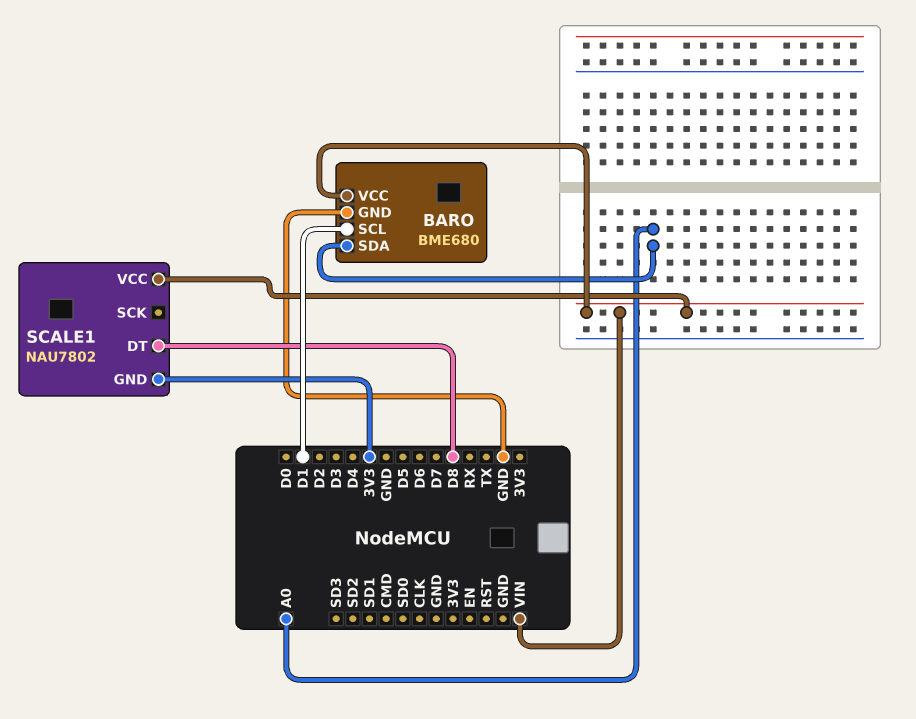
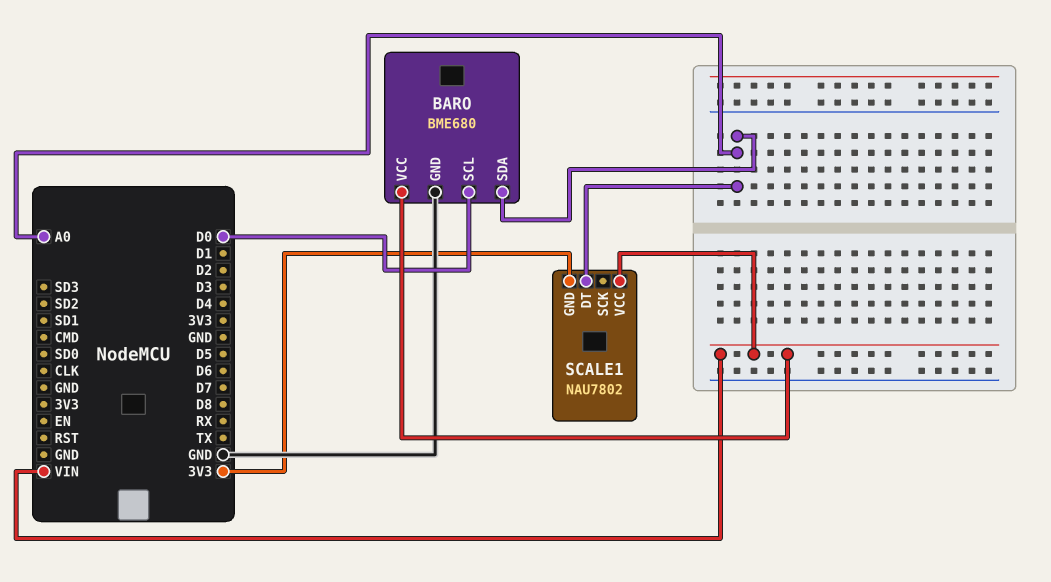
BARO pin SCL: D1 -> D0
SCALE1 pin DT: D8 -> A0

